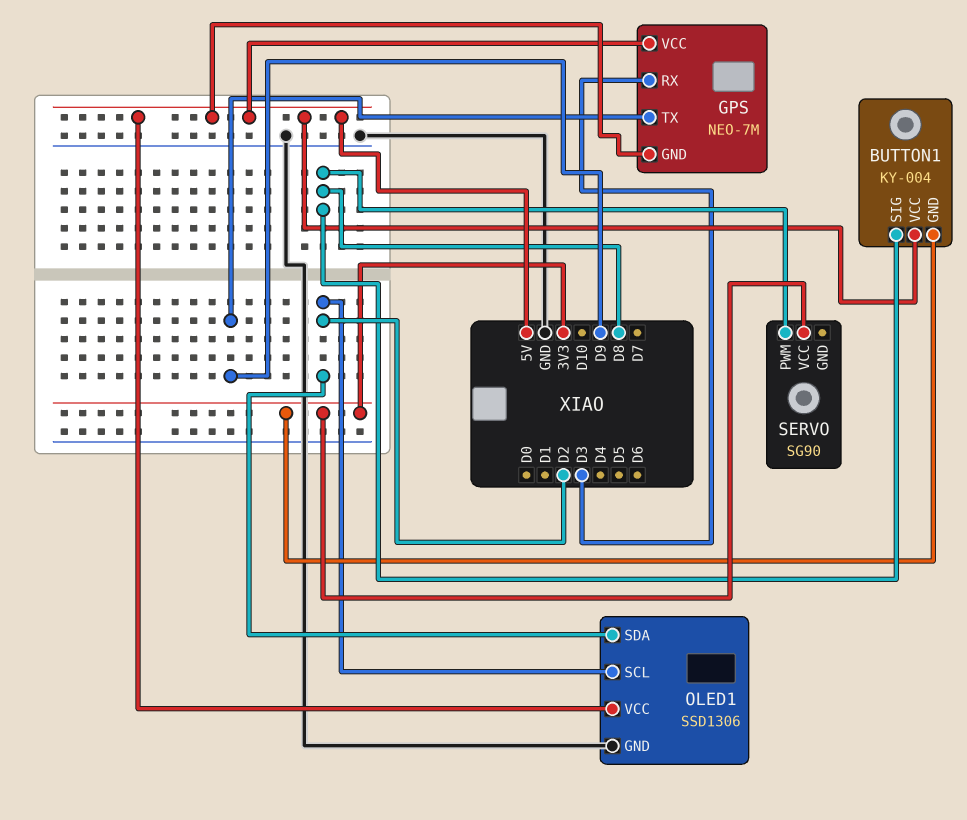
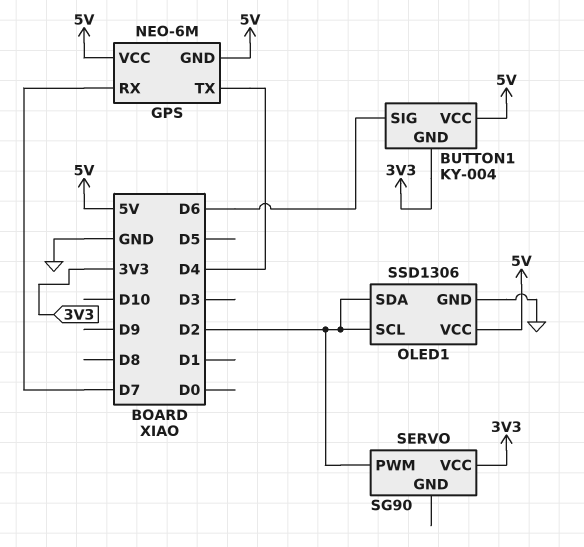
BUTTON1 pin SIG: D8 -> D6
GPS: NEO-7M -> NEO-6M
GPS pin RX: D3 -> D7
GPS pin TX: D9 -> D4
SERVO pin PWM: D8 -> D2

